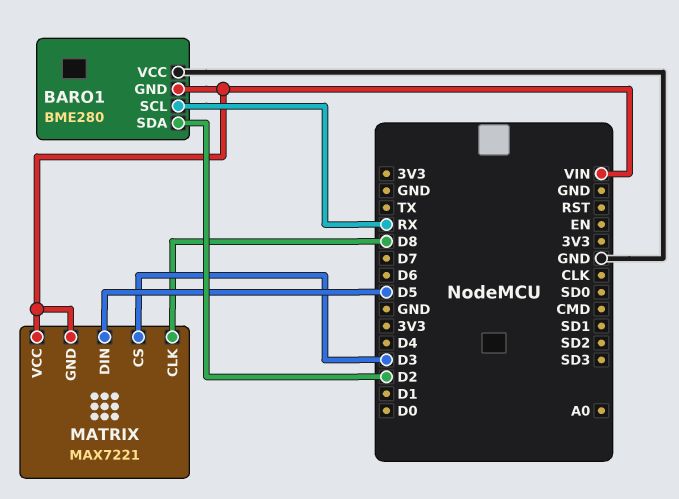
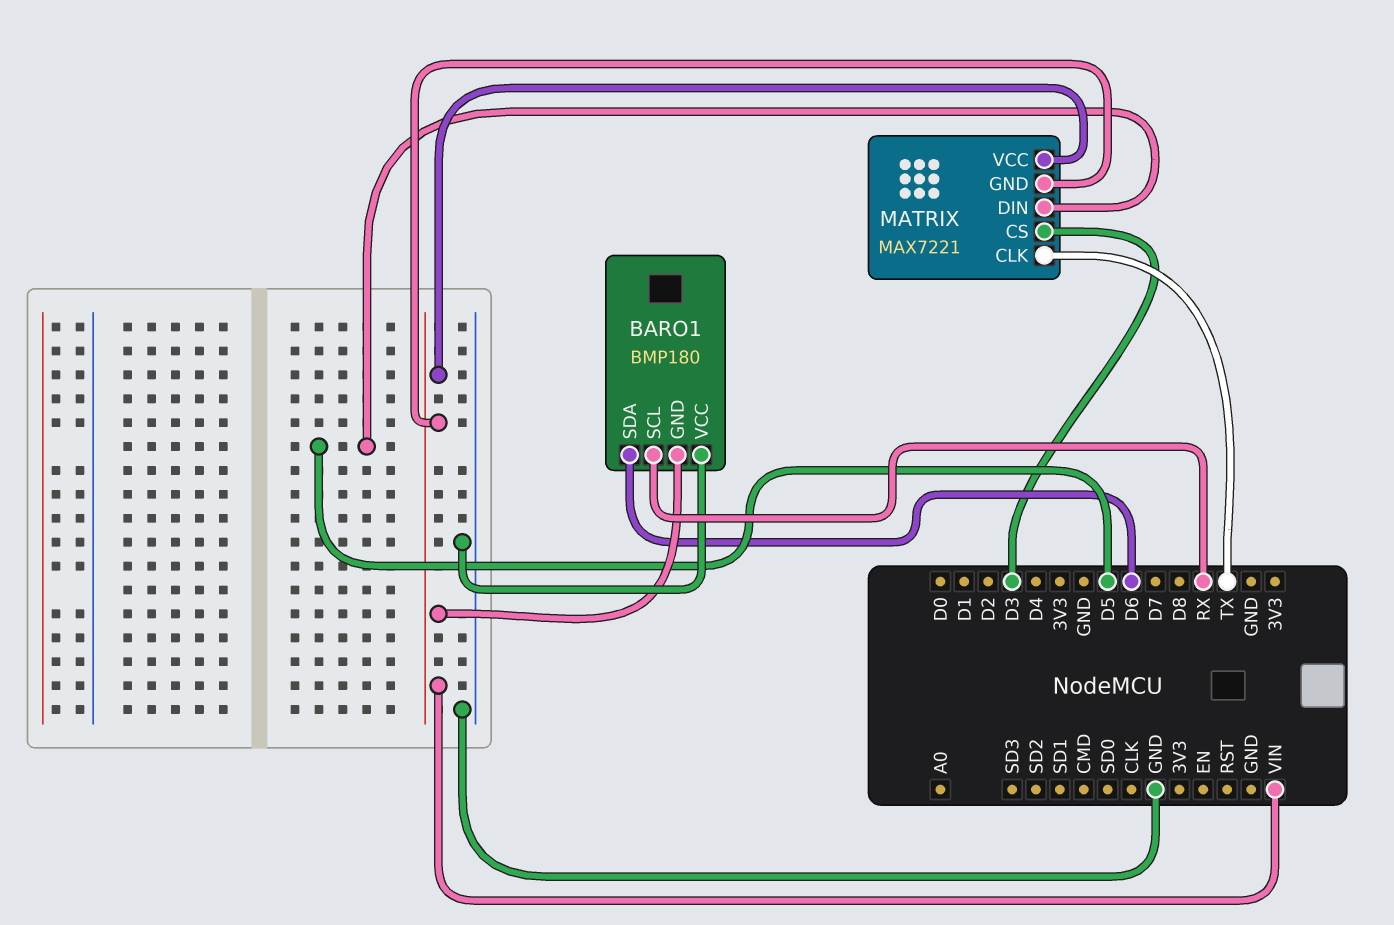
BARO1: BME280 -> BMP180
BARO1 pin SDA: D2 -> D6
MATRIX pin CLK: D8 -> TX

